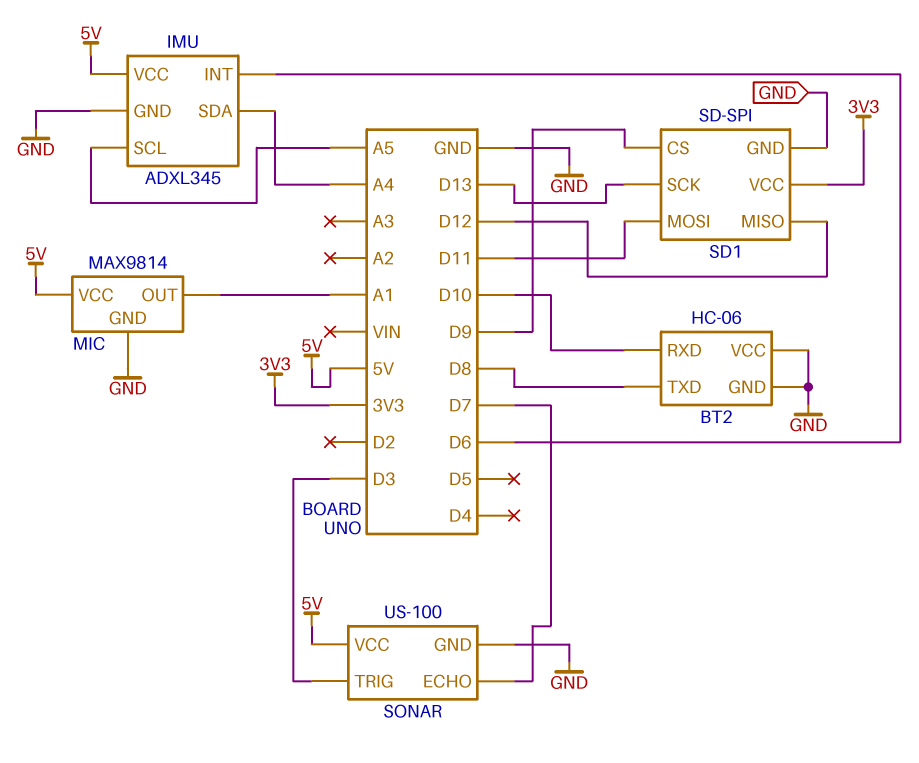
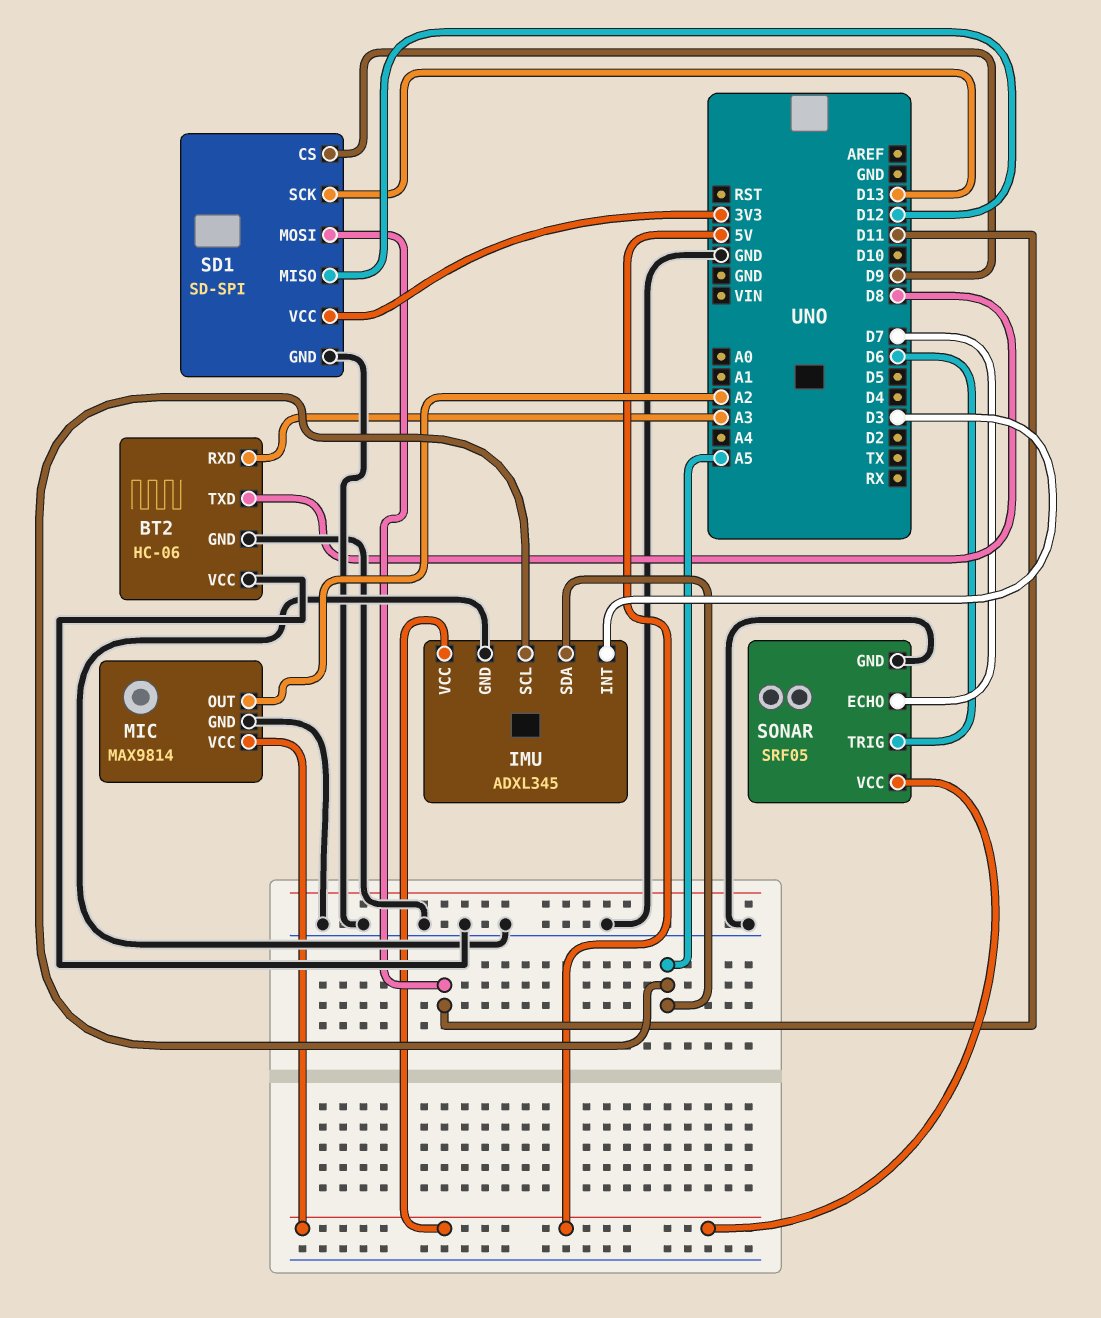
BT2 pin RXD: D10 -> A3
IMU pin INT: D6 -> D3
IMU pin SDA: A4 -> A5
MIC pin OUT: A1 -> A2
SONAR: US-100 -> SRF05
SONAR pin TRIG: D3 -> D6

